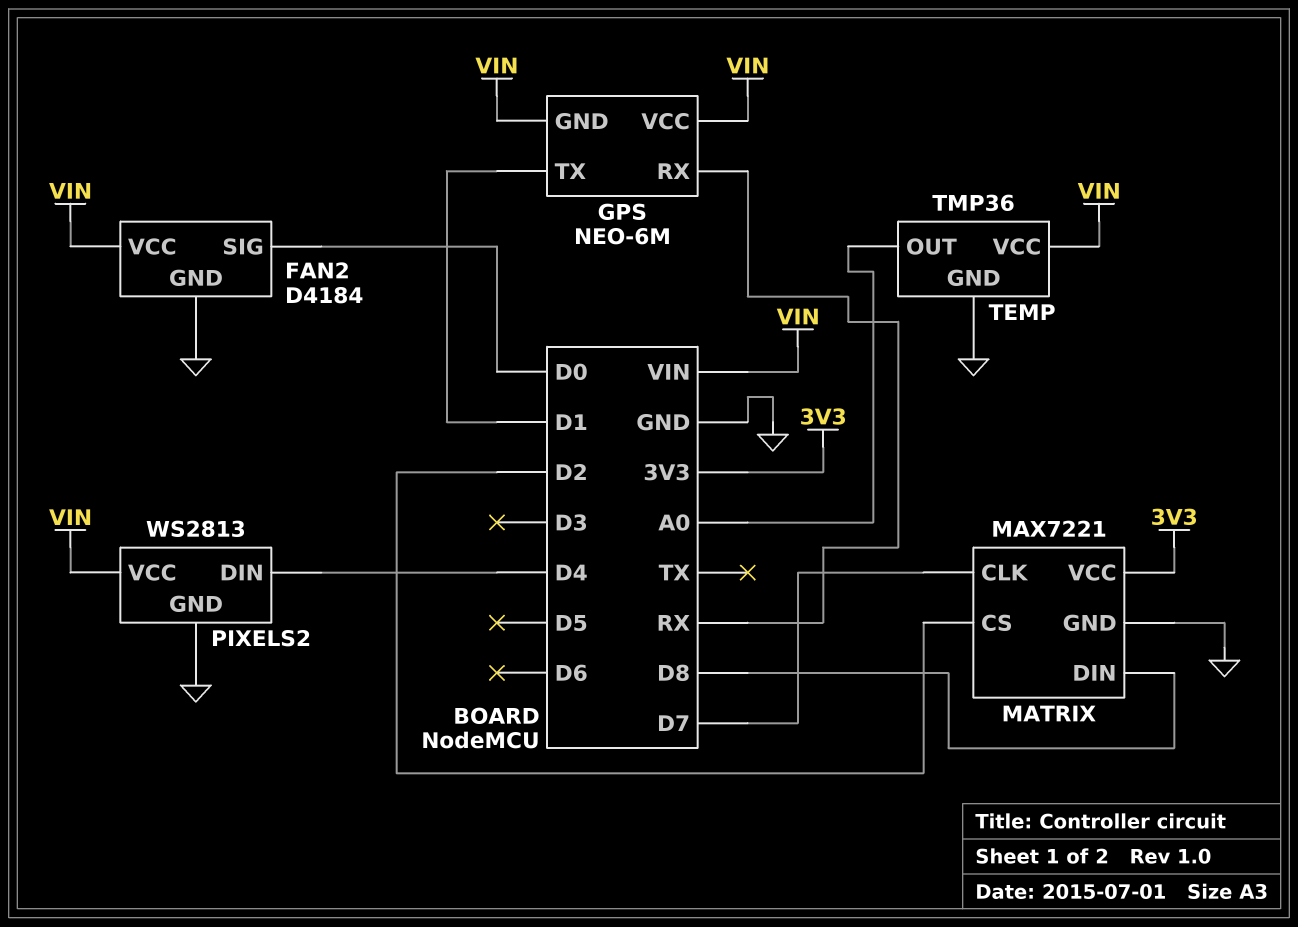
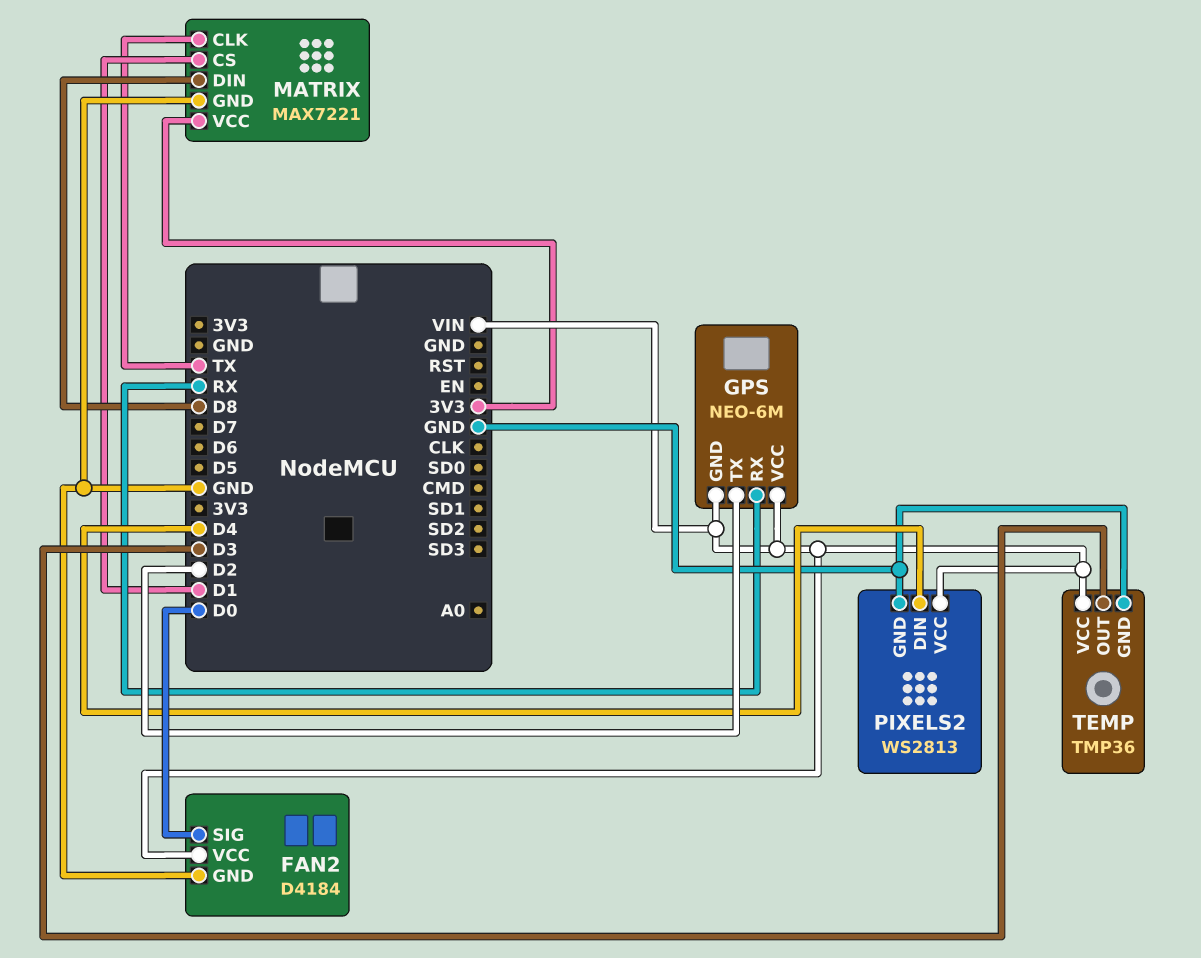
GPS pin TX: D1 -> D2
MATRIX pin CLK: D7 -> TX
MATRIX pin CS: D2 -> D1
TEMP pin OUT: A0 -> D3

